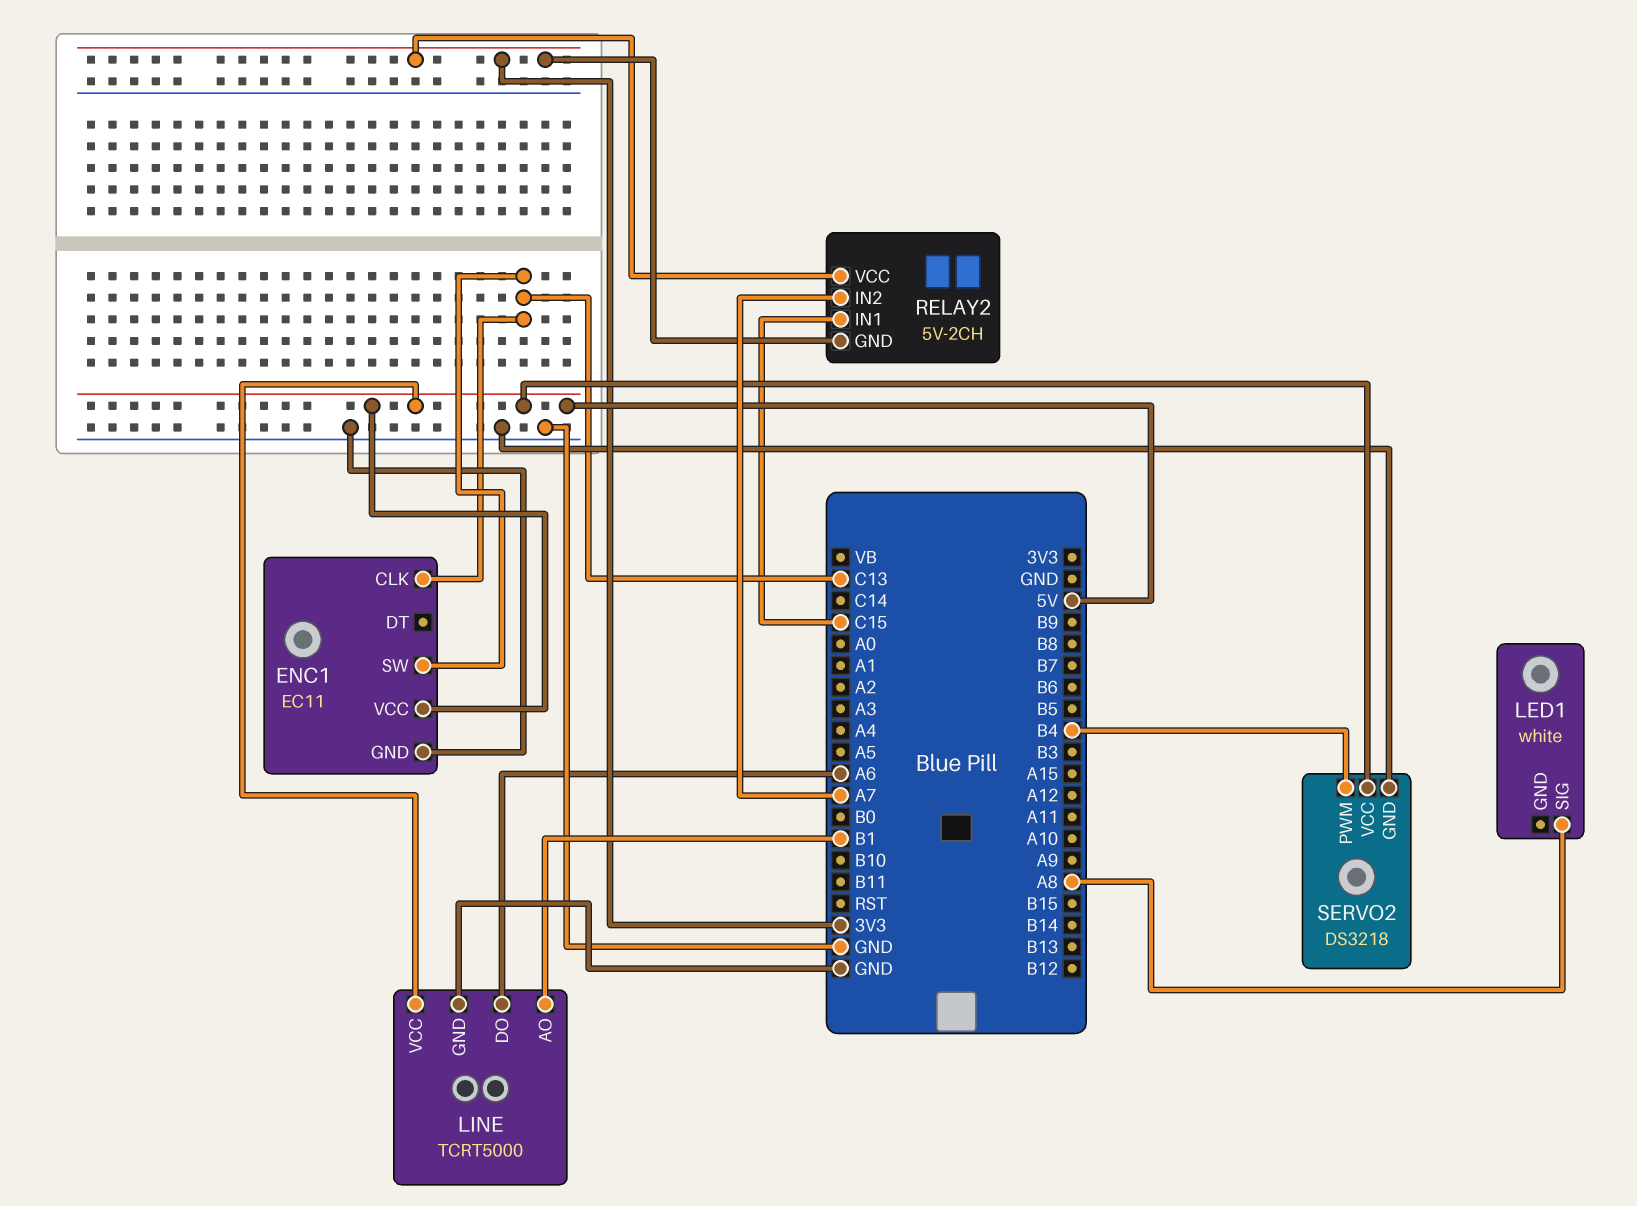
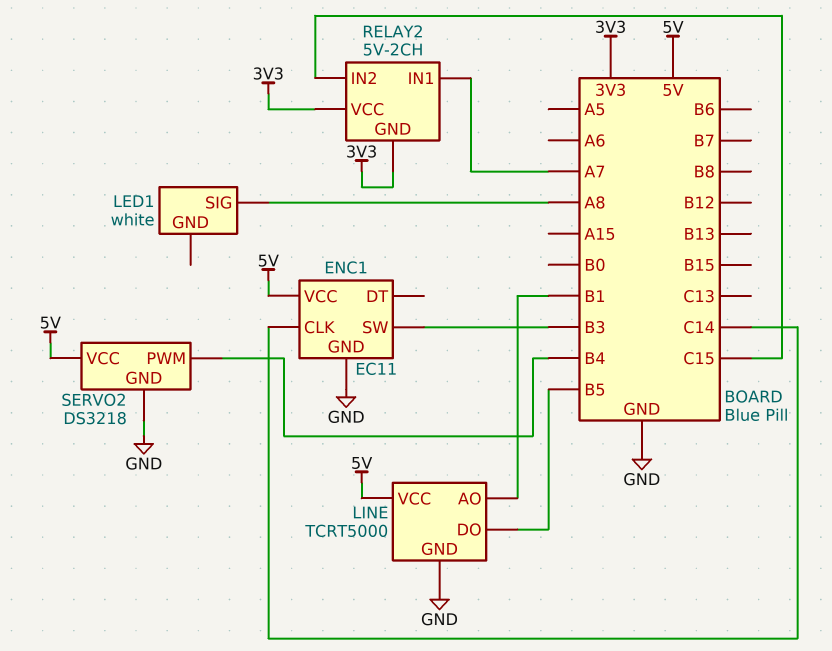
ENC1 pin CLK: C13 -> C14
ENC1 pin SW: C13 -> B3
LINE pin DO: A6 -> B5
RELAY2 pin IN1: C15 -> A7
RELAY2 pin IN2: A7 -> C15

